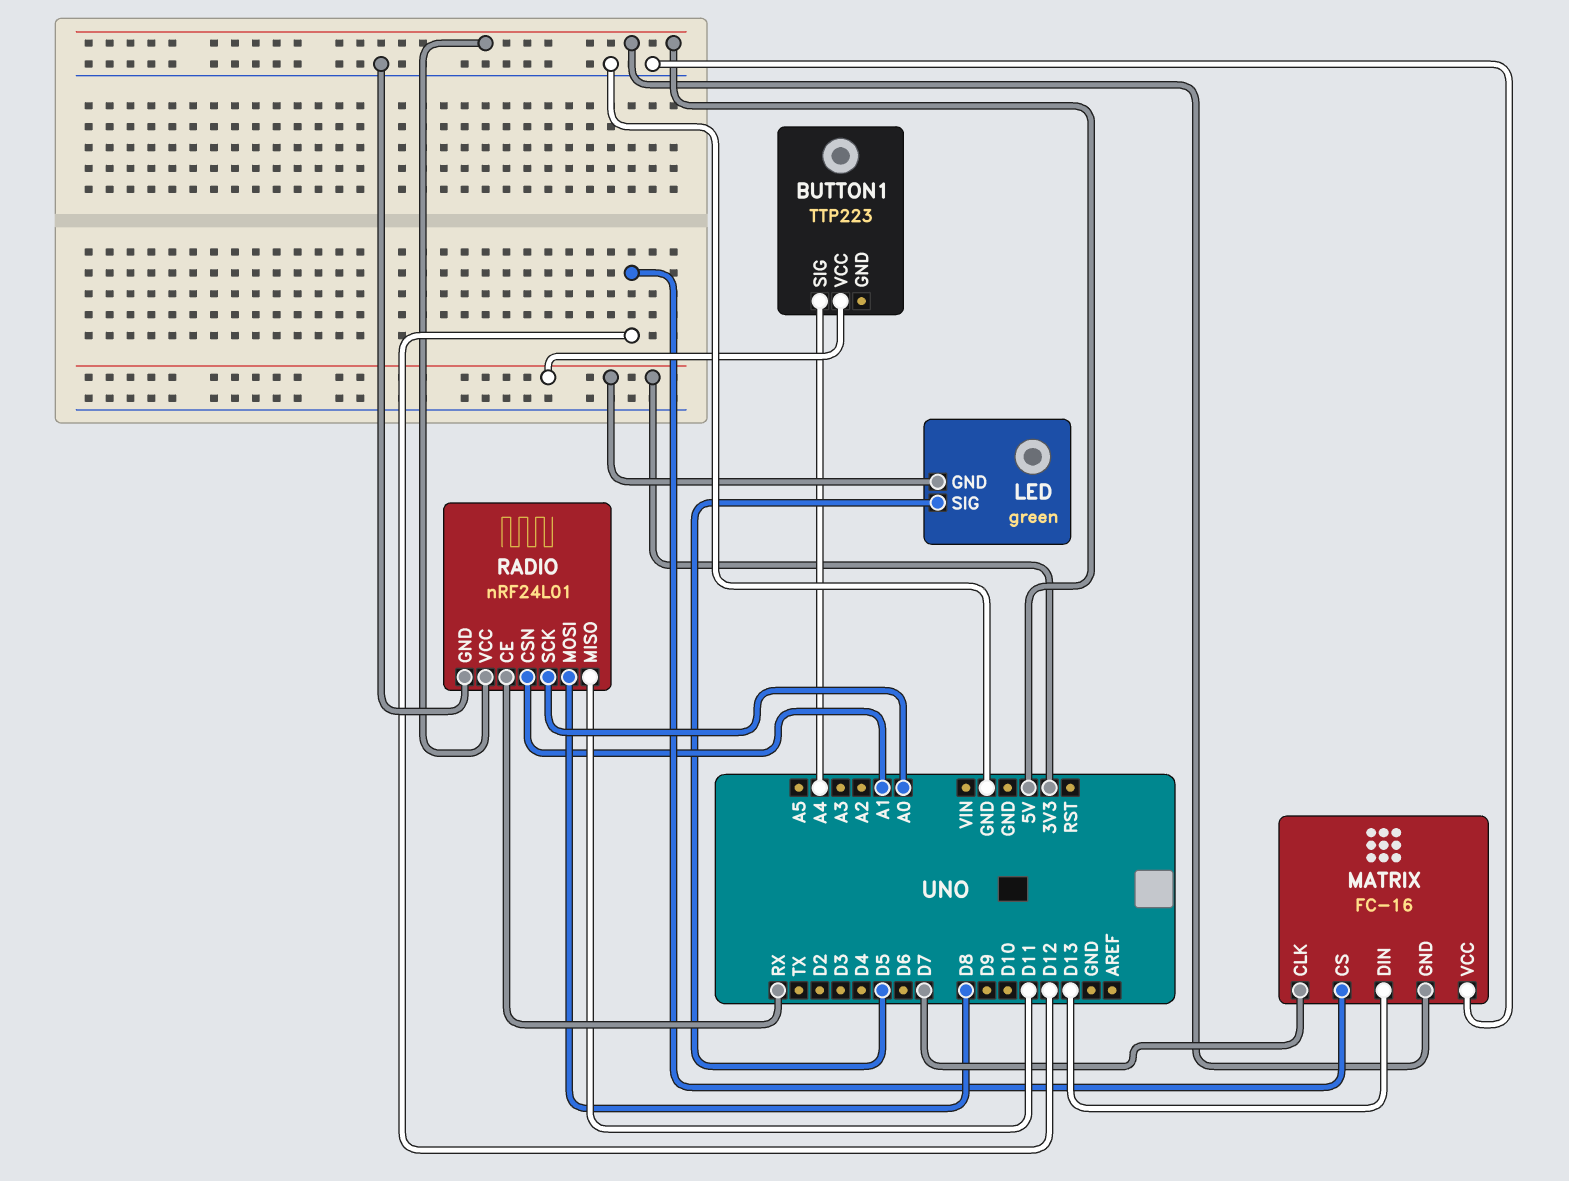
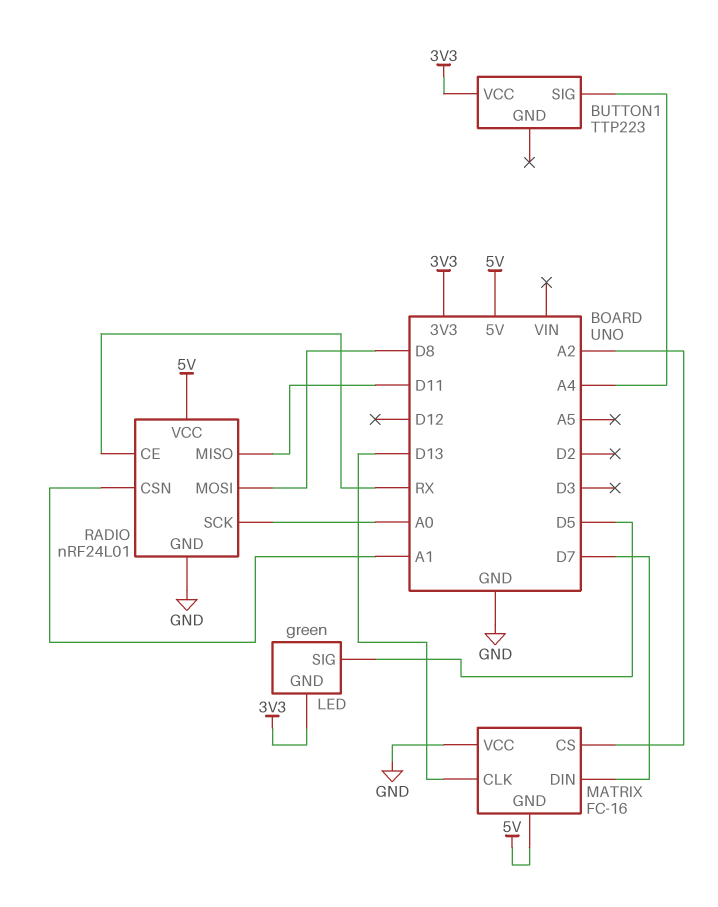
MATRIX pin CLK: D7 -> D13
MATRIX pin CS: D12 -> A2
MATRIX pin DIN: D13 -> D7

